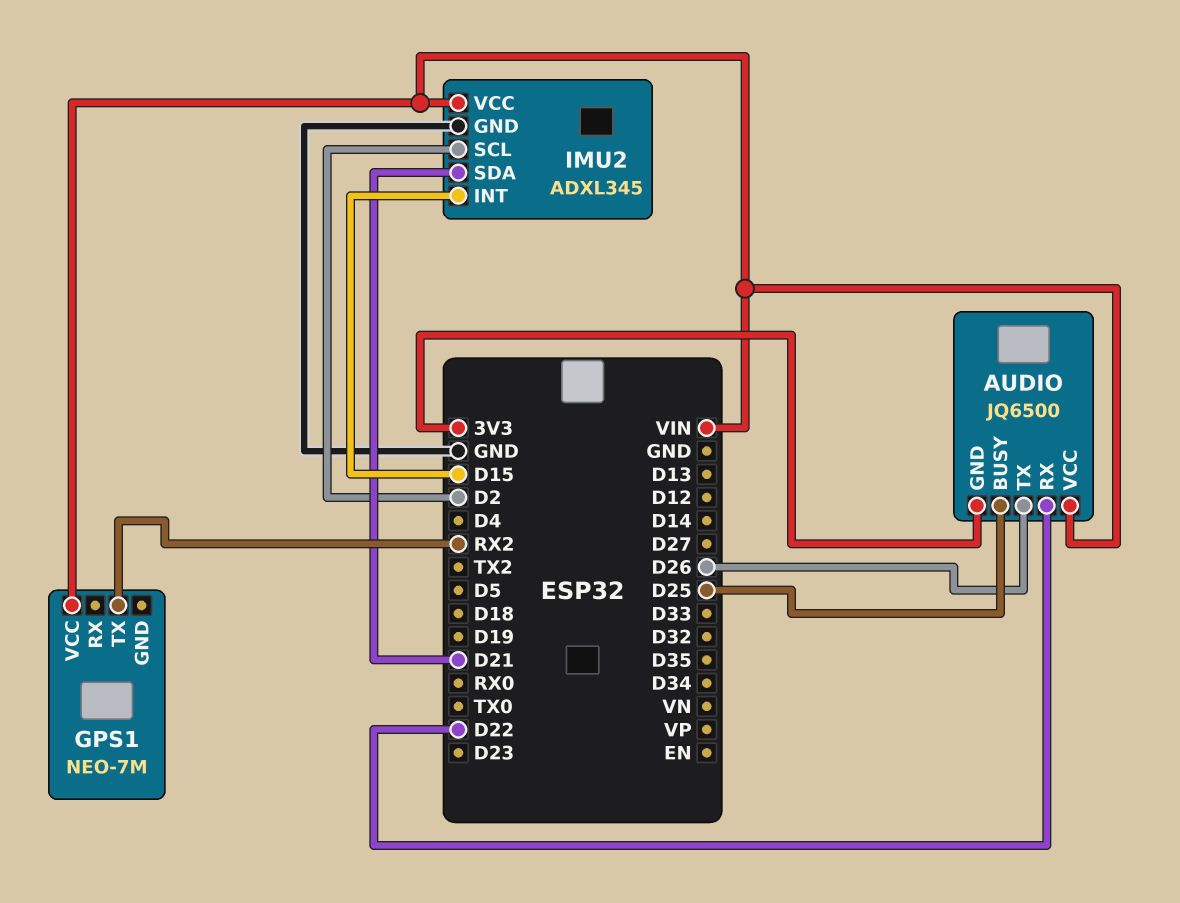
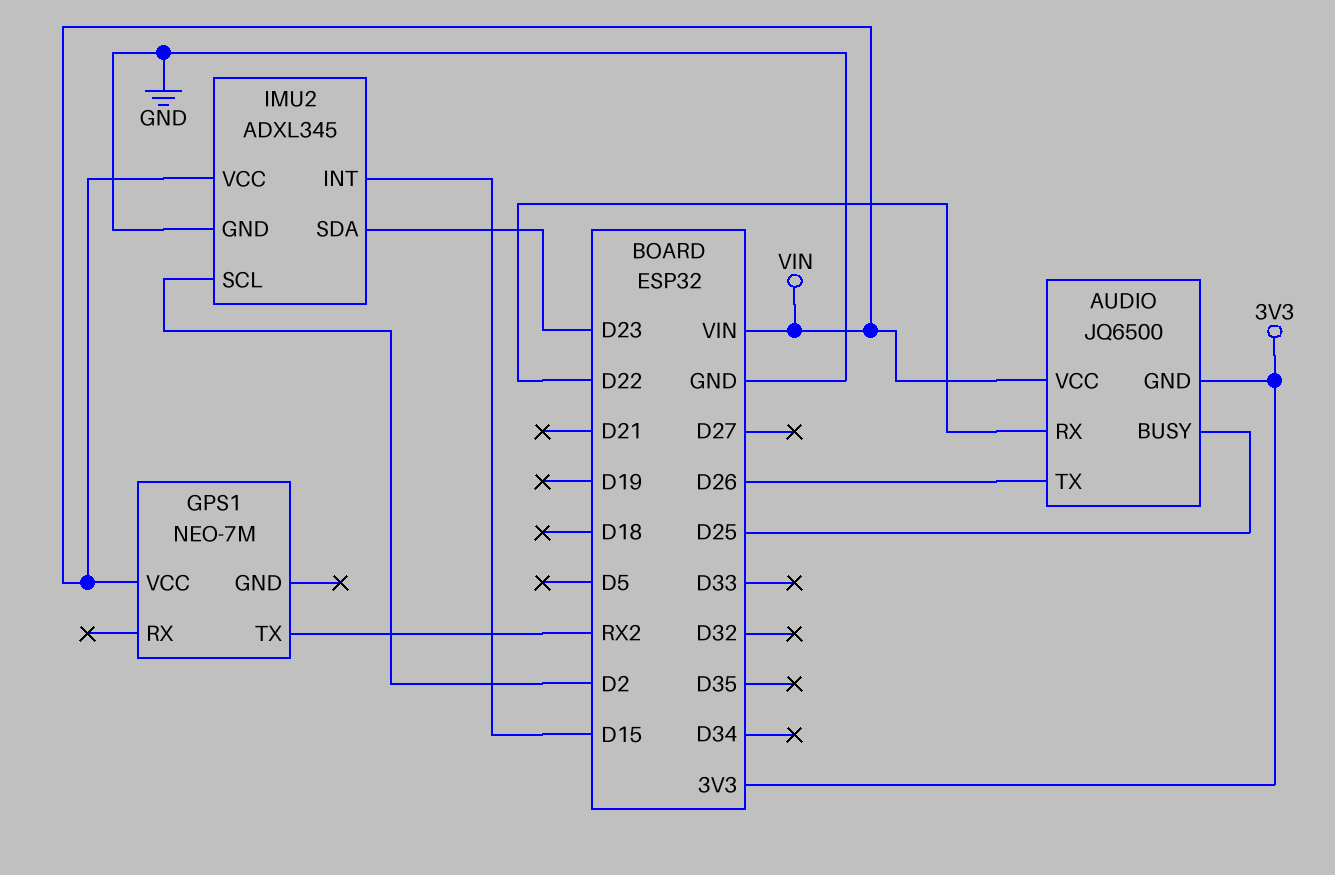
IMU2 pin SDA: D21 -> D23

